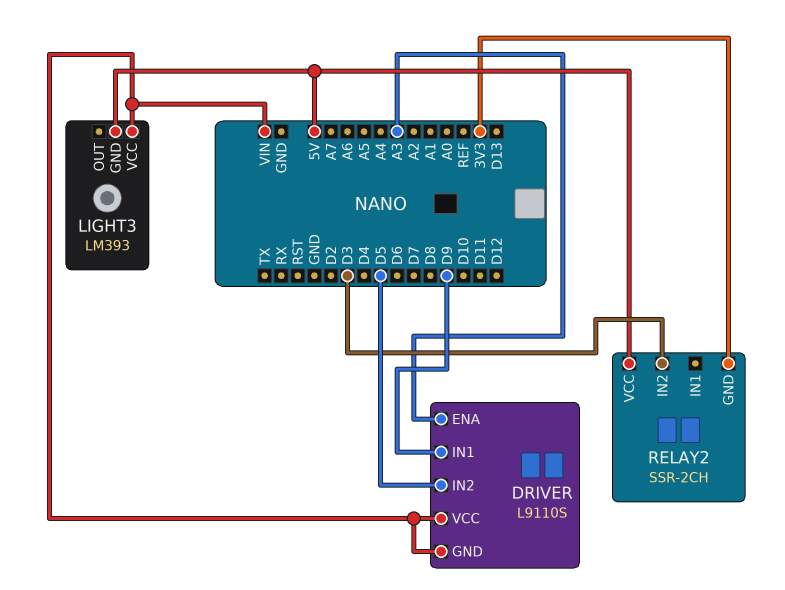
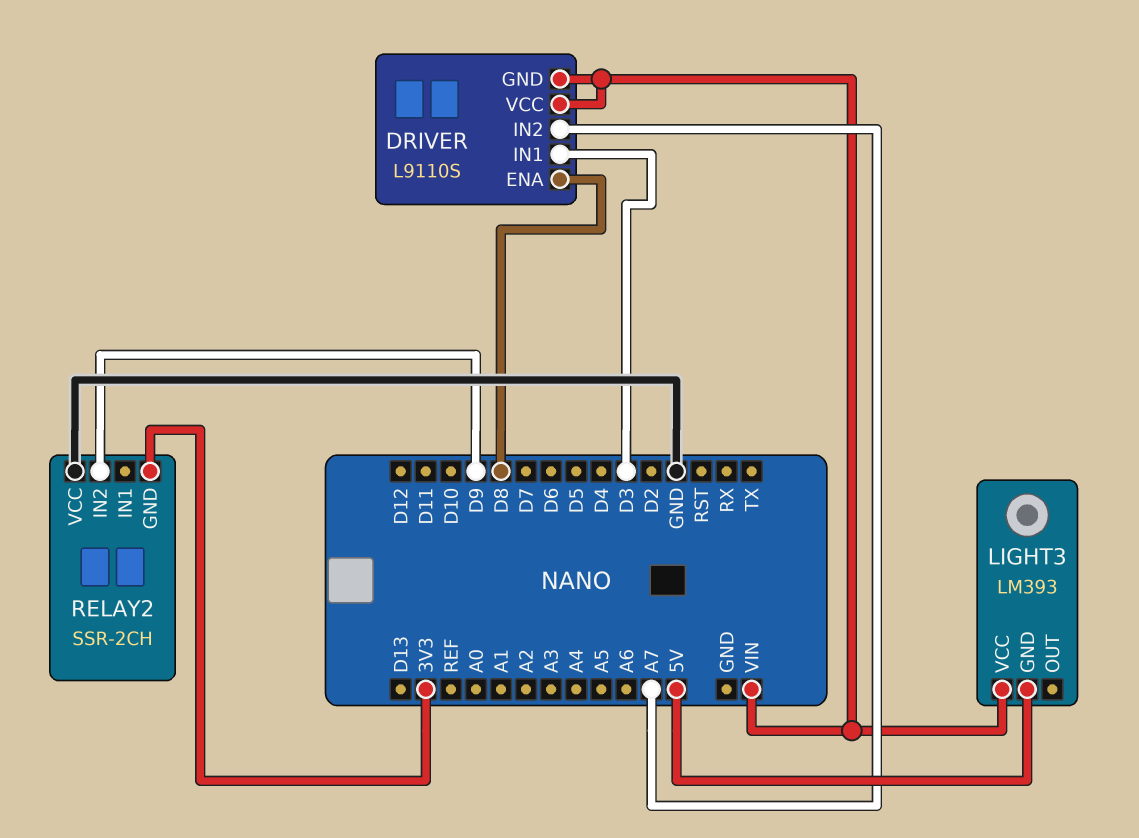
DRIVER pin ENA: A3 -> D8
DRIVER pin IN1: D9 -> D3
DRIVER pin IN2: D5 -> A7
RELAY2 pin IN2: D3 -> D9
RELAY2 pin VCC: 5V -> GND

